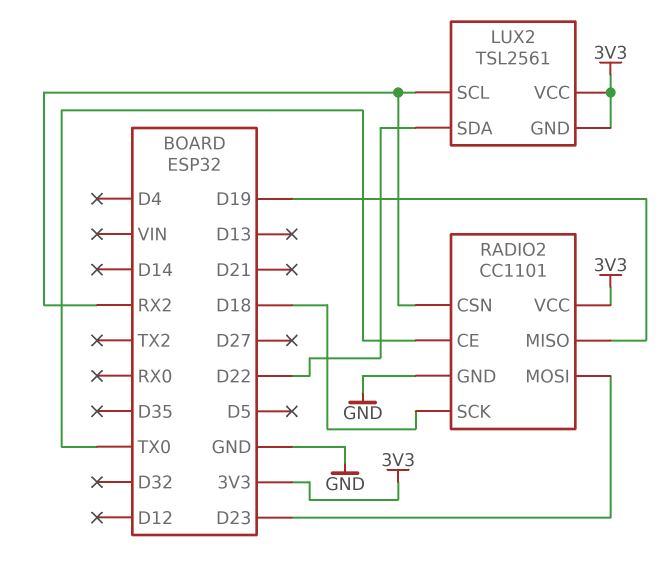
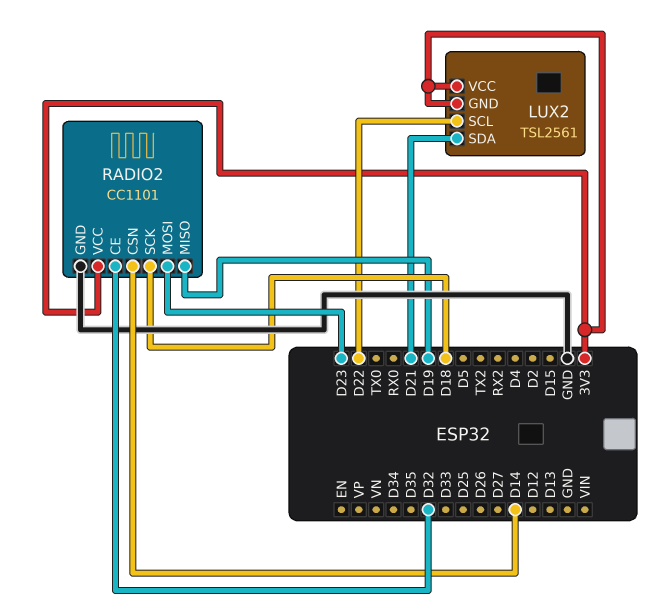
LUX2 pin SCL: RX2 -> D22
LUX2 pin SDA: D22 -> D21
RADIO2 pin CE: TX0 -> D32
RADIO2 pin CSN: RX2 -> D14

